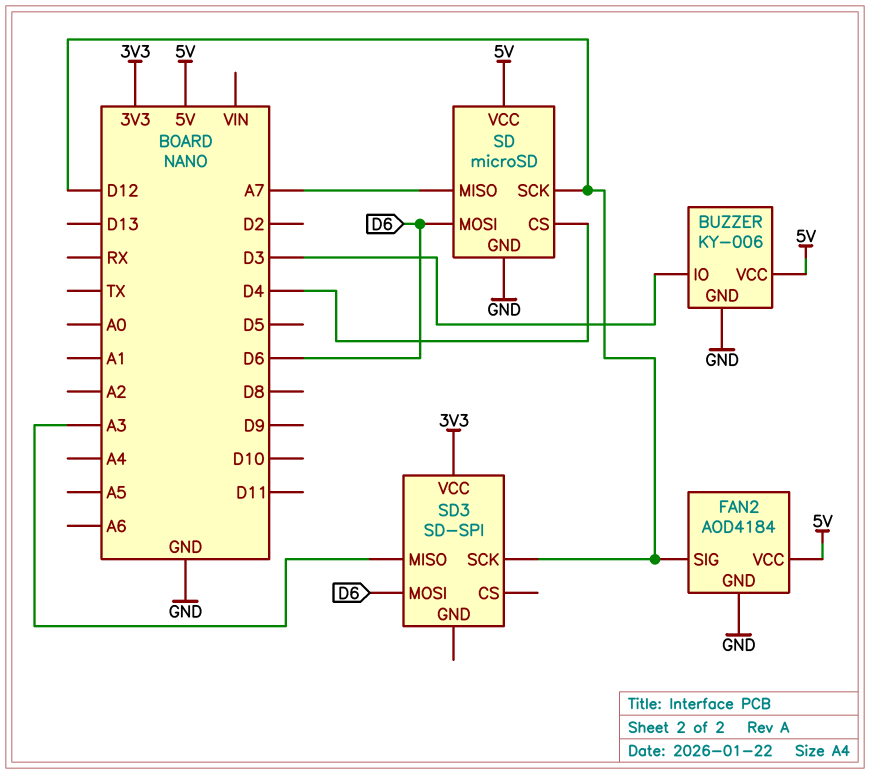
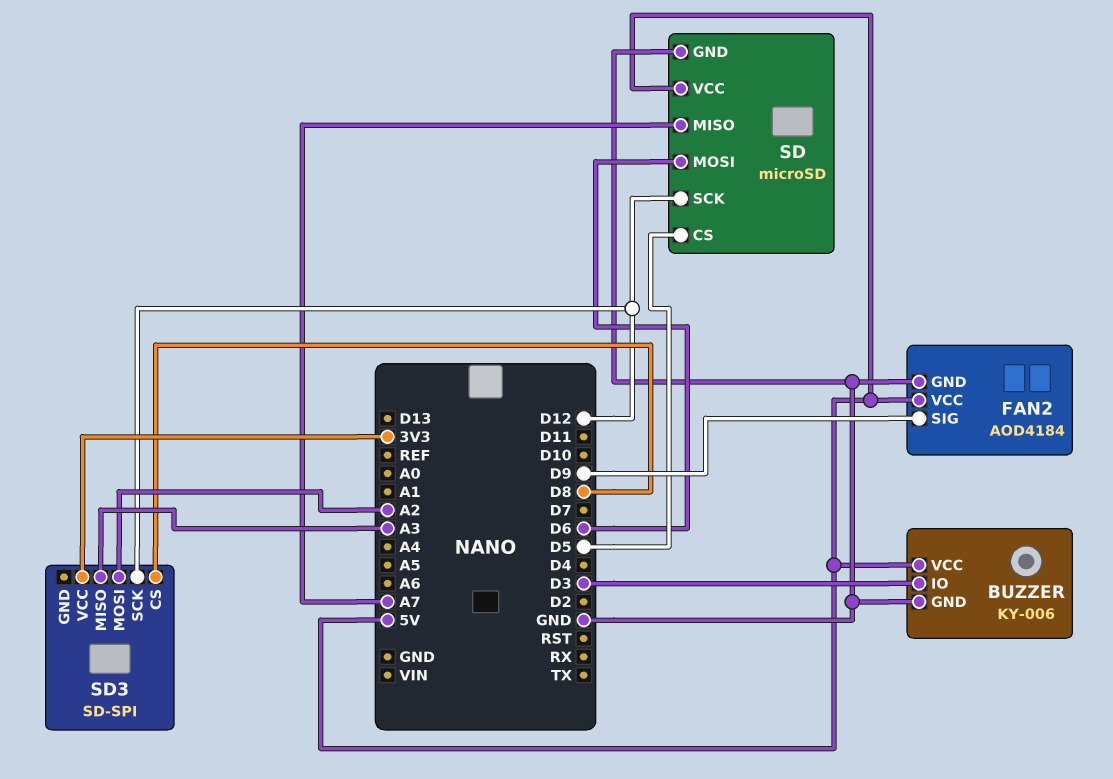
FAN2 pin SIG: D12 -> D9
SD pin CS: D4 -> D5
SD3 pin CS: none -> D8
SD3 pin MOSI: D6 -> A2

